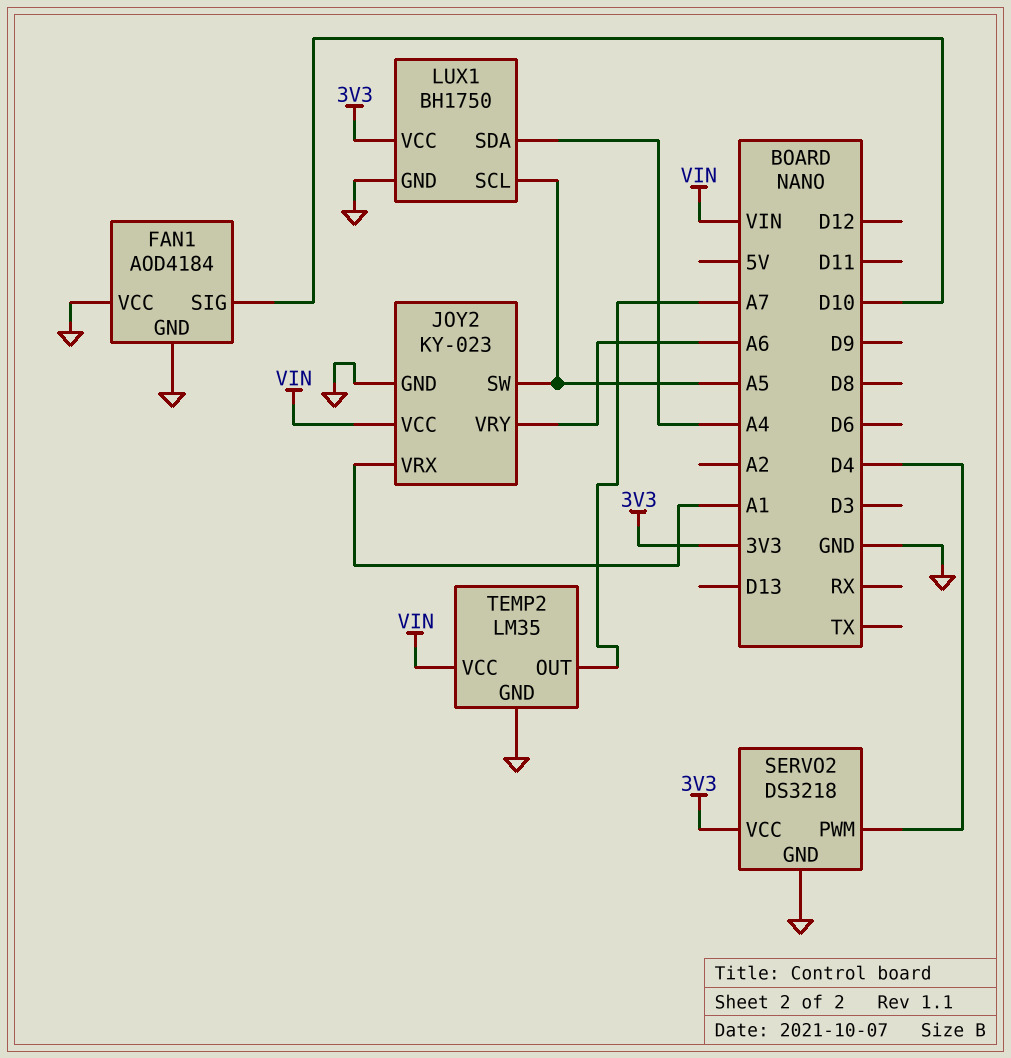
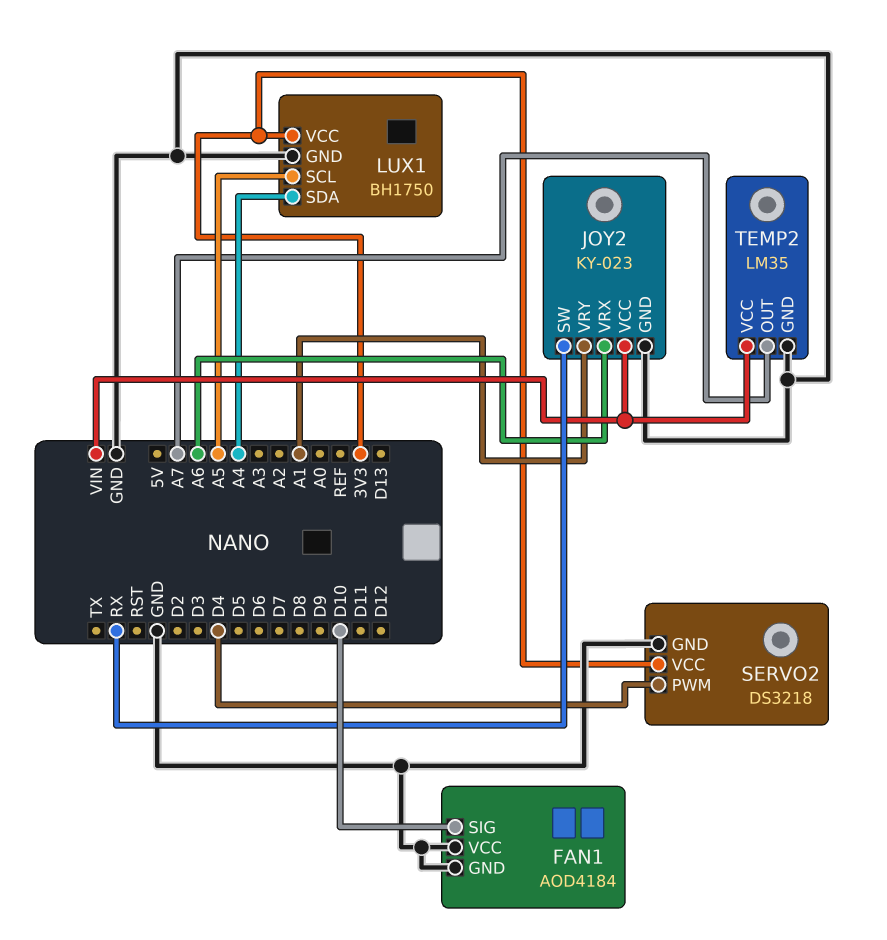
JOY2 pin SW: A5 -> RX
JOY2 pin VRX: A1 -> A6
JOY2 pin VRY: A6 -> A1

